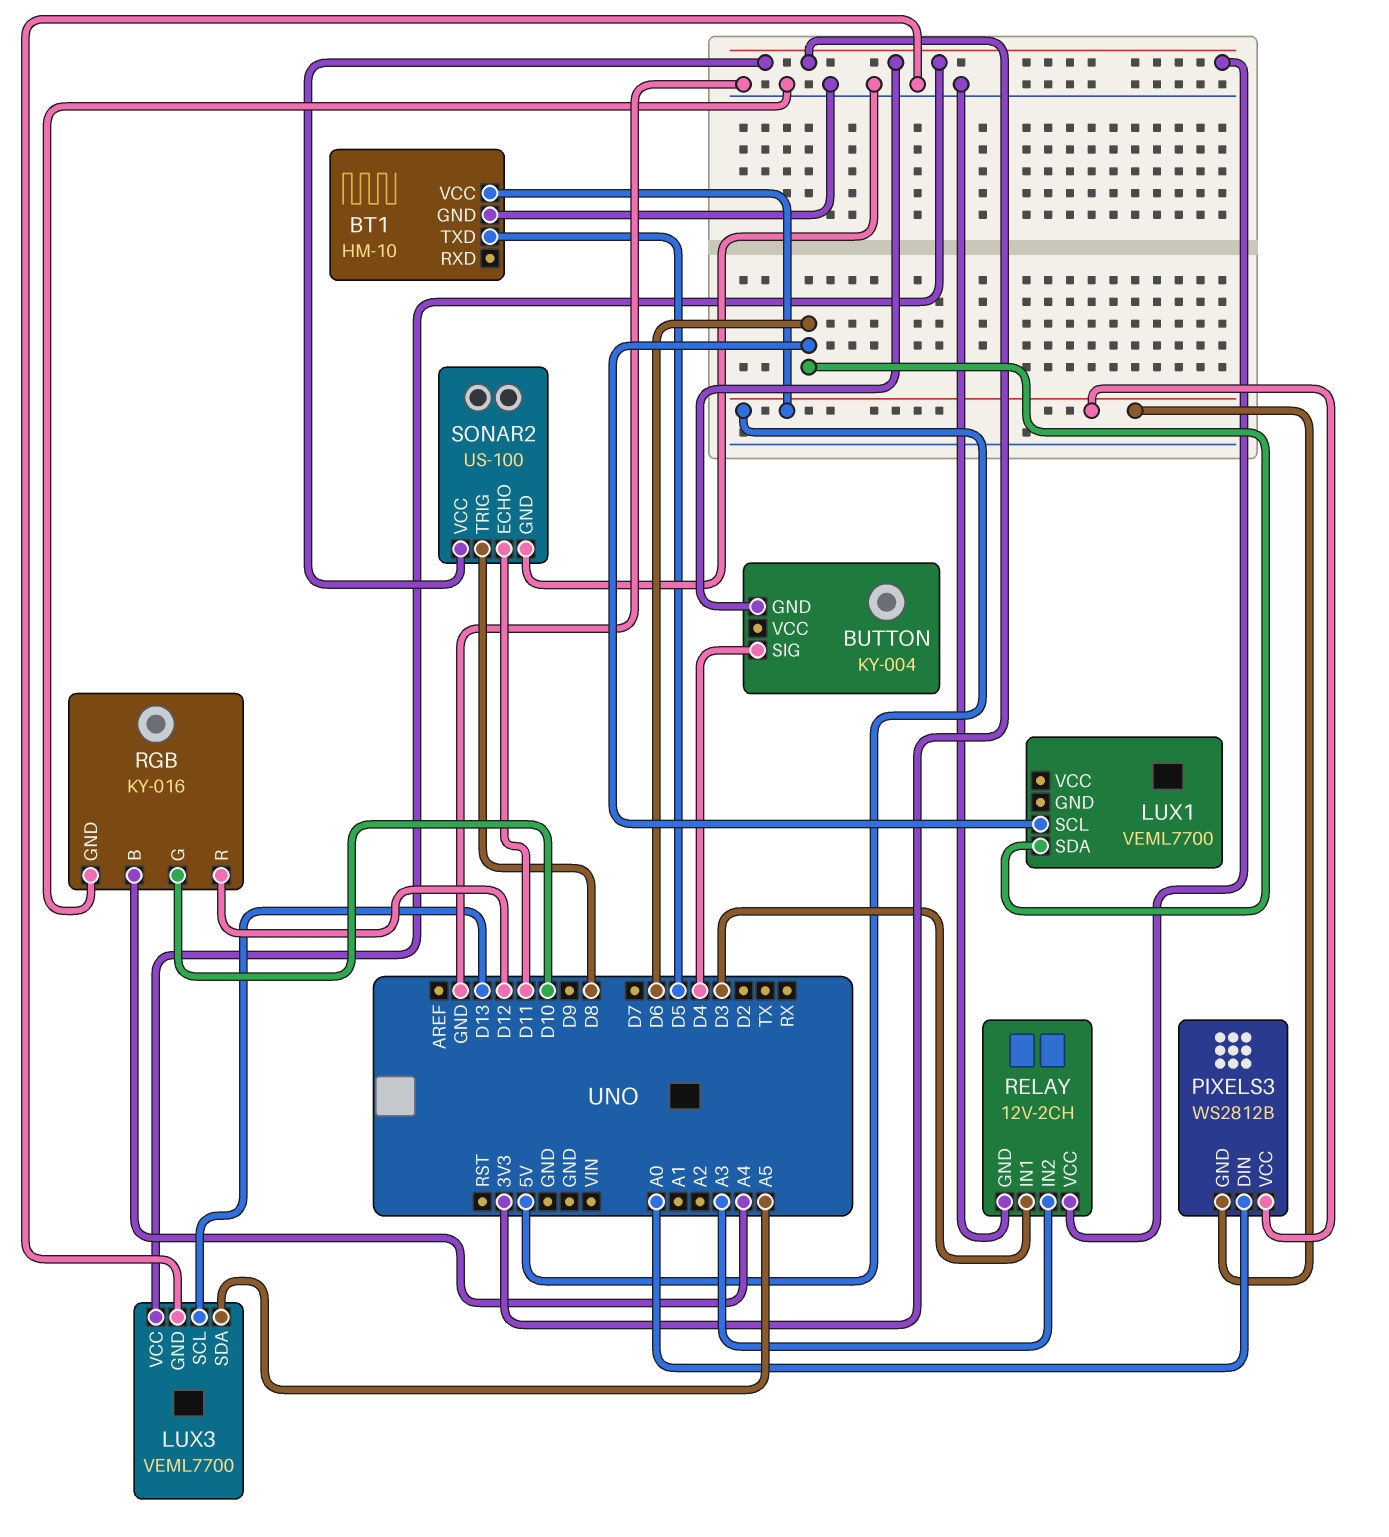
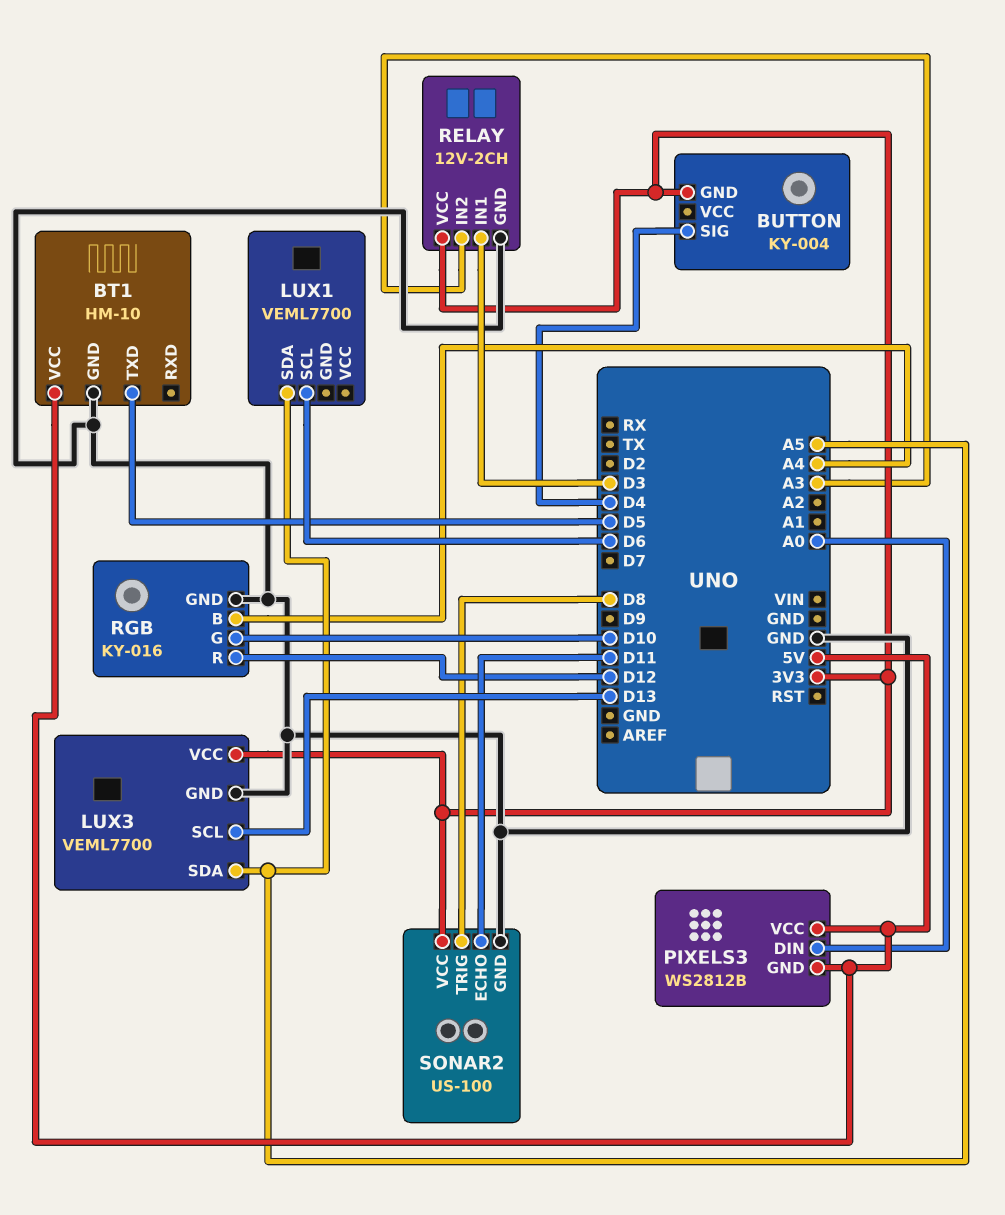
LUX1 pin SDA: D6 -> A5

